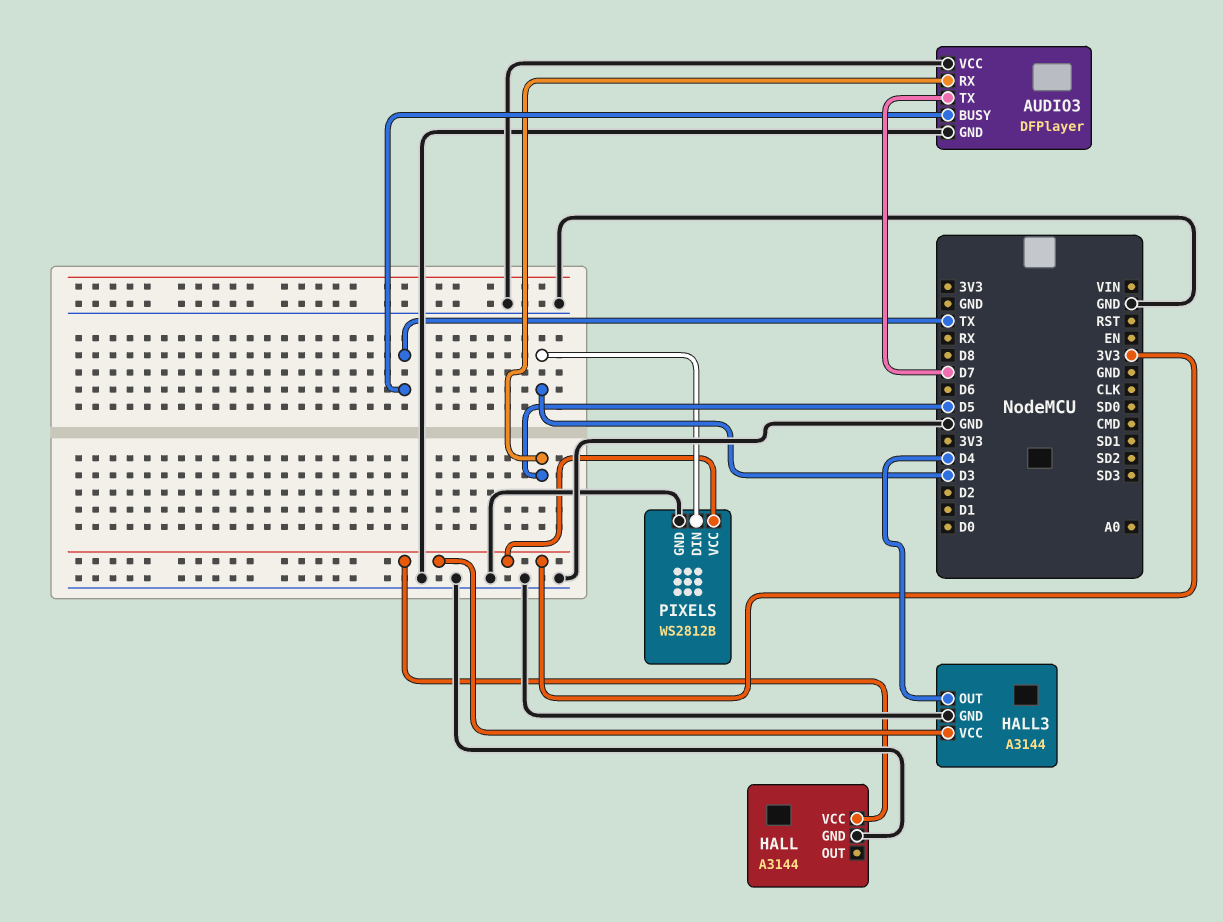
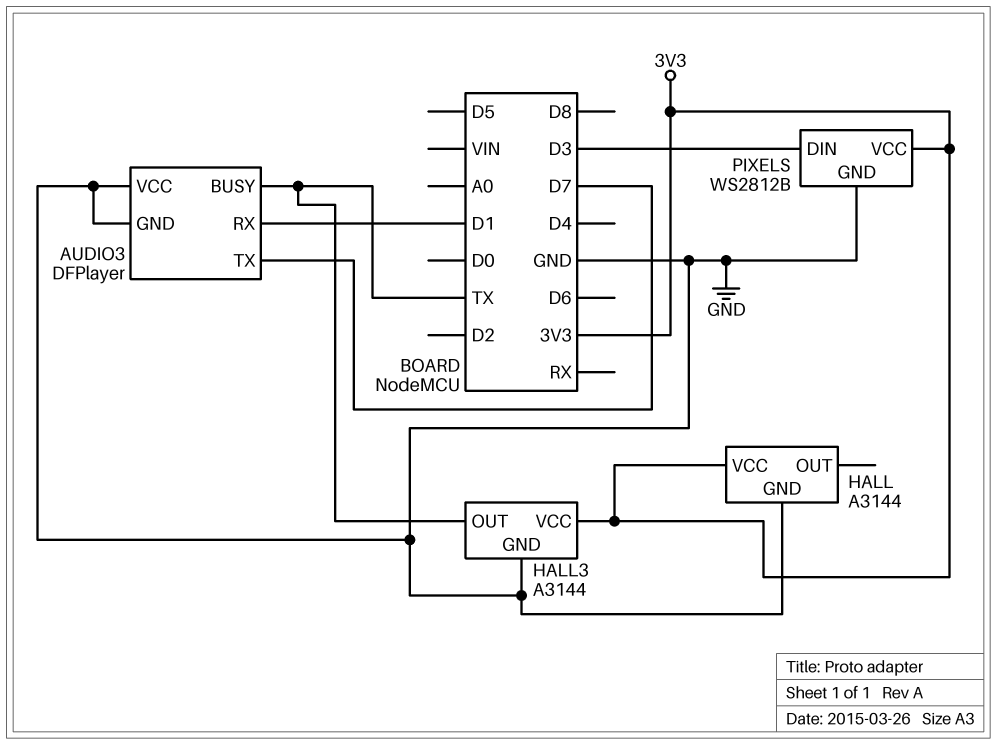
AUDIO3 pin RX: D5 -> D1
HALL3 pin OUT: D4 -> TX

